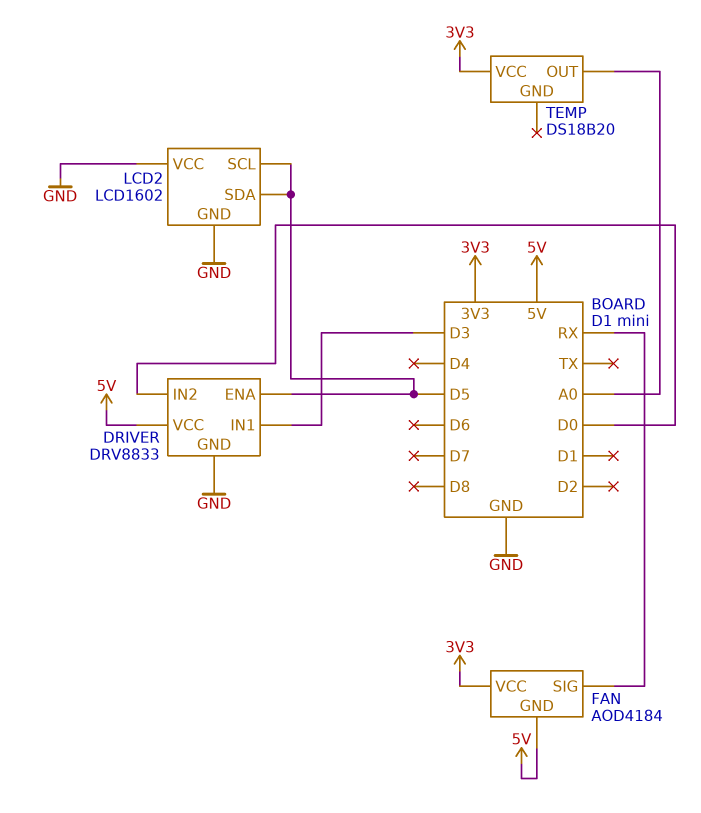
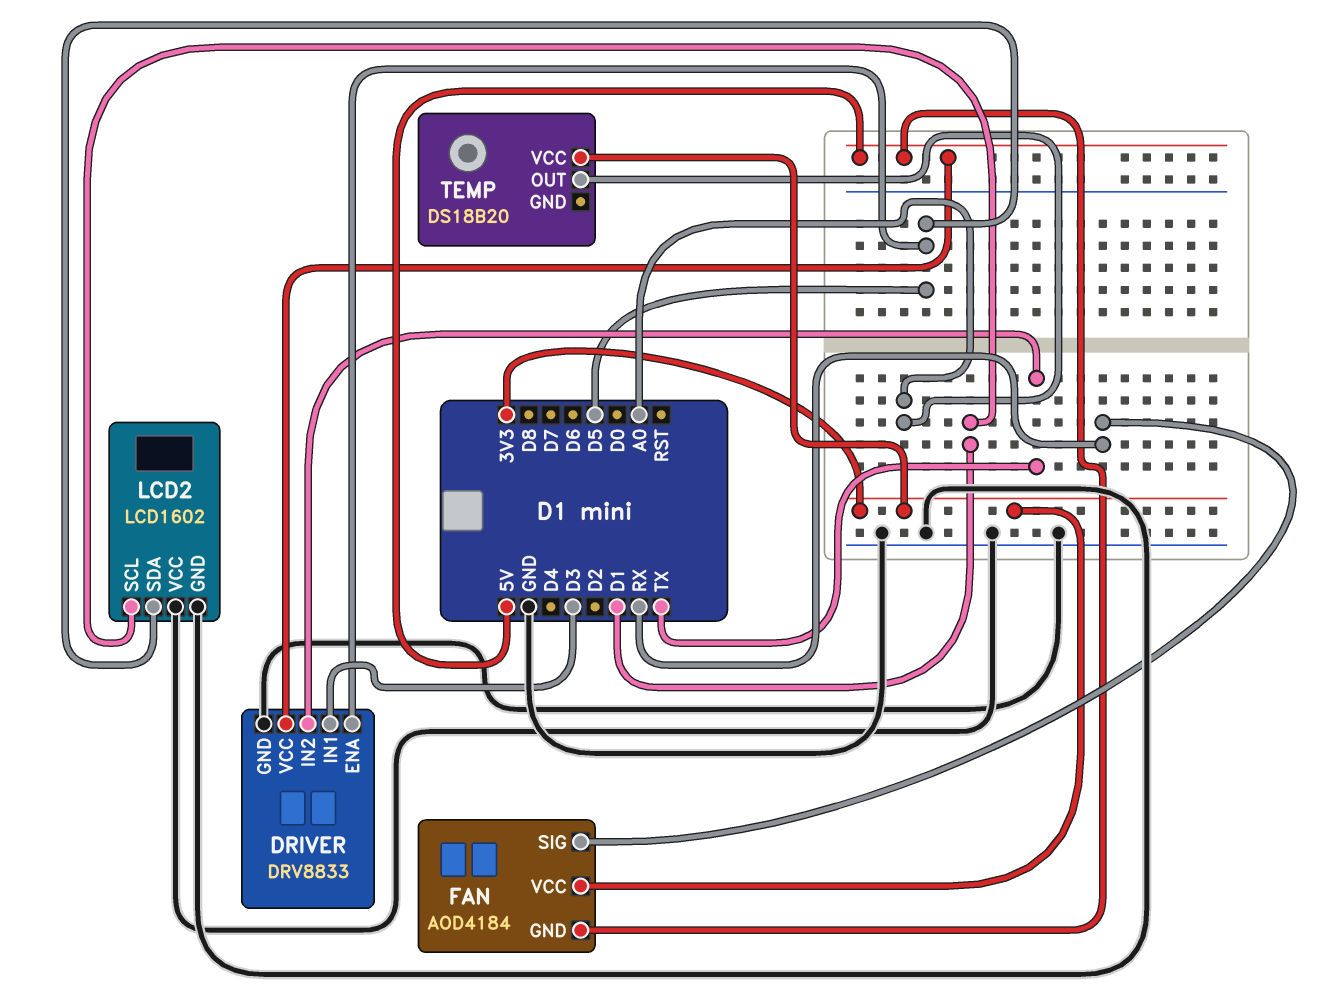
DRIVER pin IN2: D0 -> TX
LCD2 pin SCL: D5 -> D1

